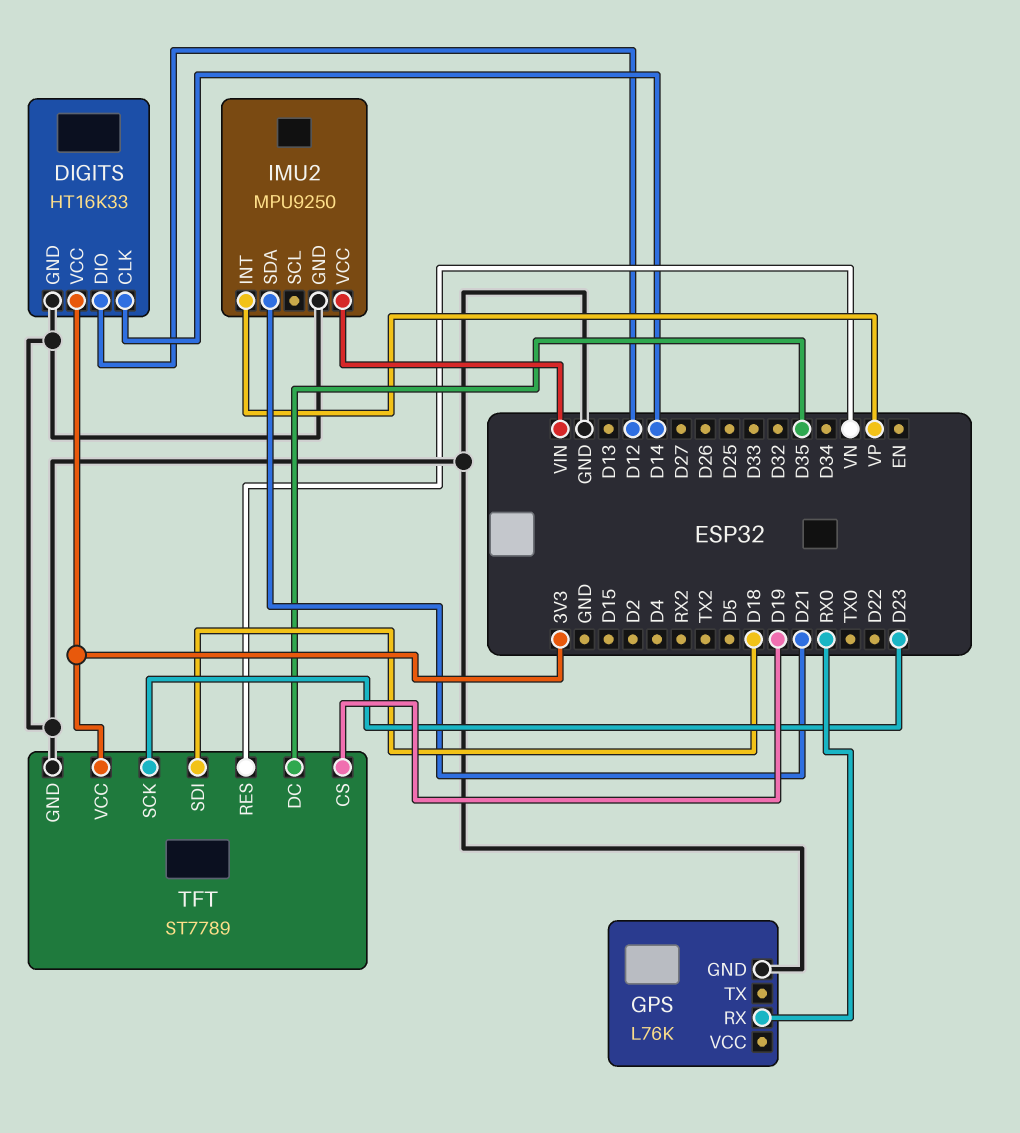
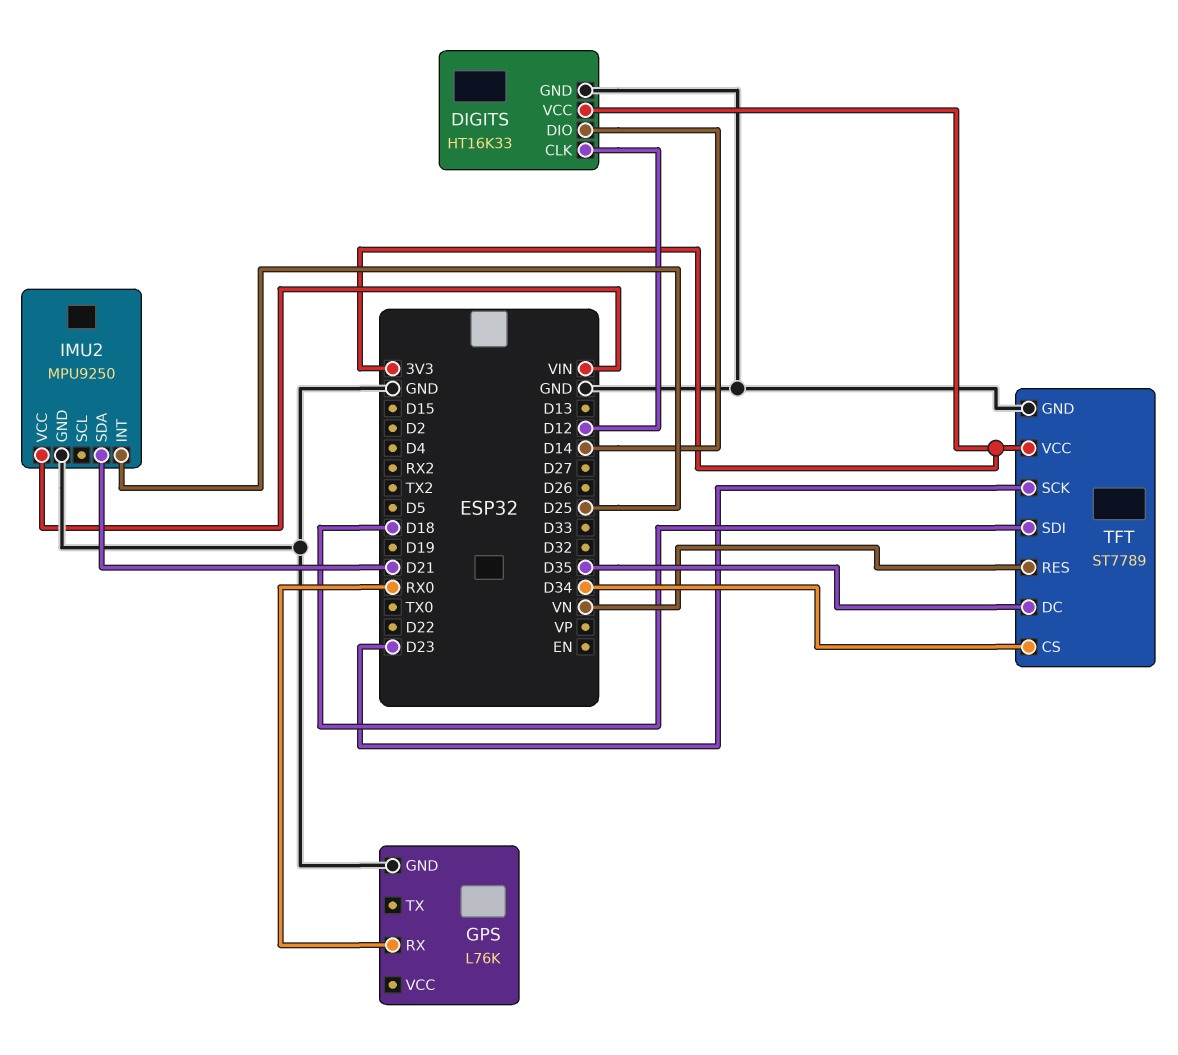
DIGITS pin CLK: D14 -> D12
DIGITS pin DIO: D12 -> D14
IMU2 pin INT: VP -> D25
TFT pin CS: D19 -> D34

